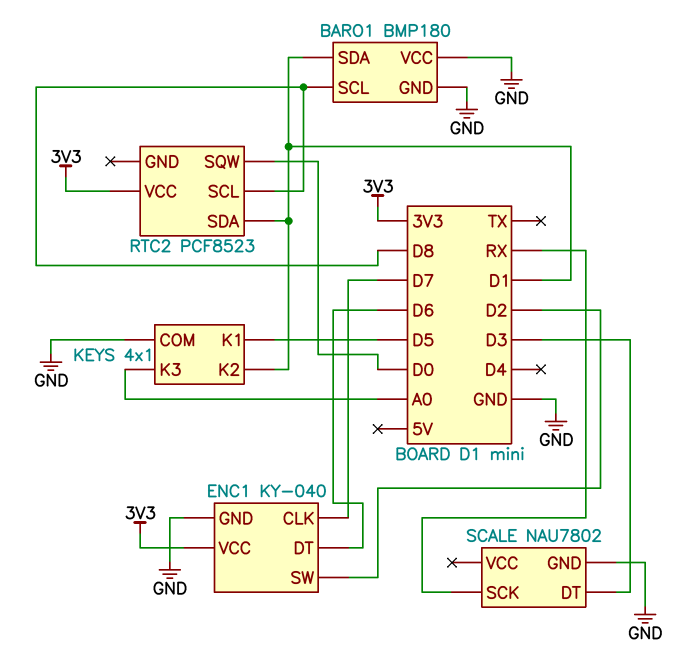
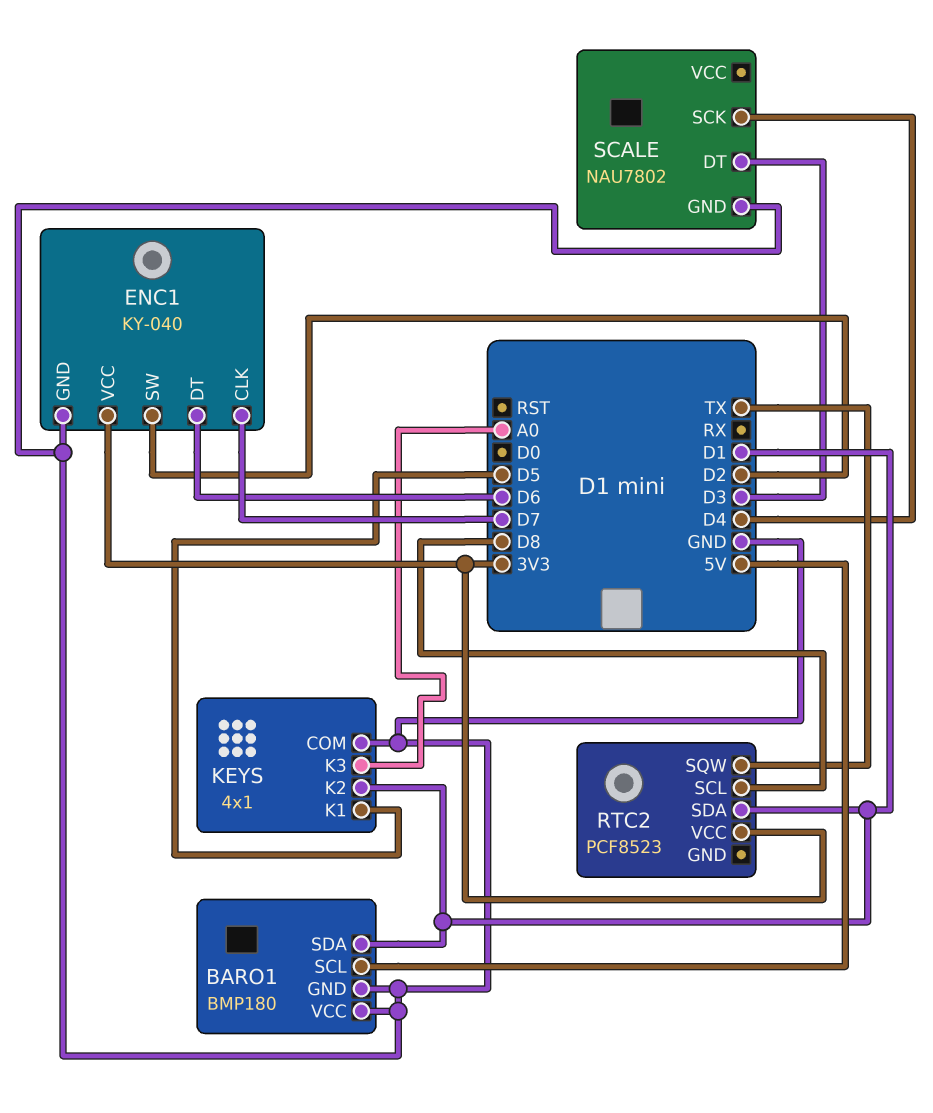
BARO1 pin SCL: D8 -> 5V
RTC2 pin SQW: D0 -> TX
SCALE pin SCK: RX -> D4

